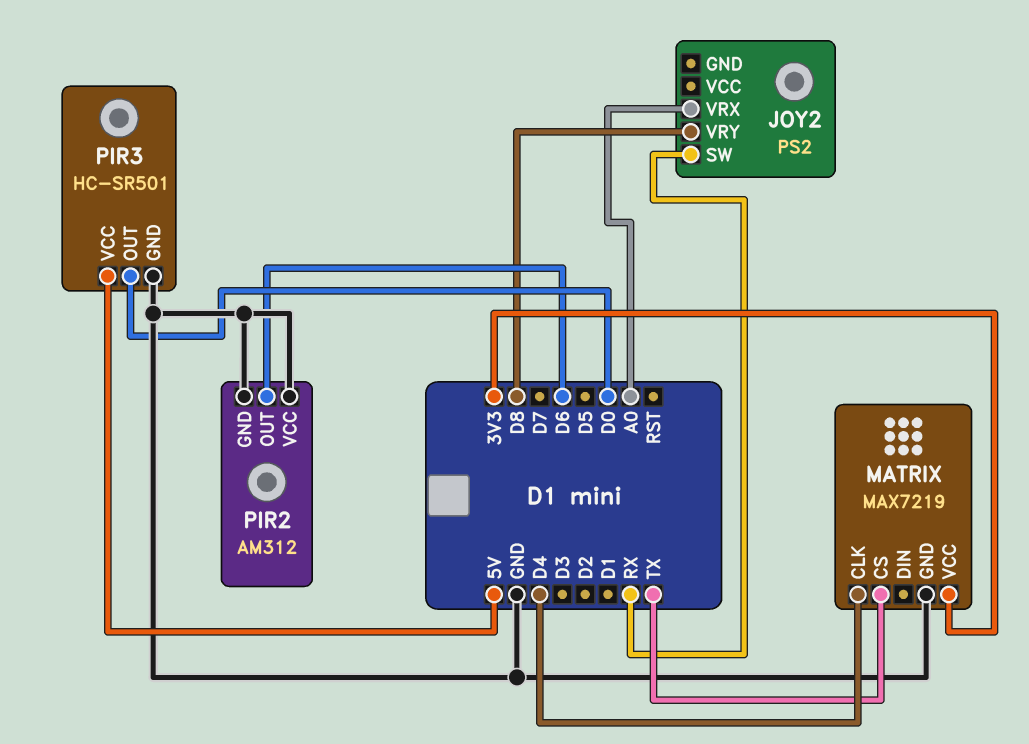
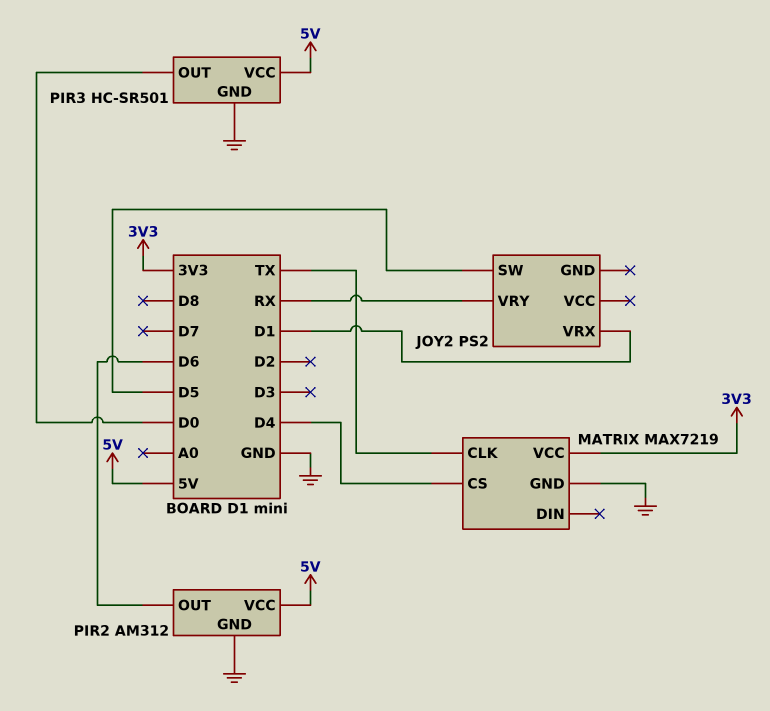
JOY2 pin SW: RX -> D5
JOY2 pin VRX: A0 -> D1
JOY2 pin VRY: D8 -> RX
MATRIX pin CLK: D4 -> TX
MATRIX pin CS: TX -> D4
PIR2 pin VCC: GND -> 5V

